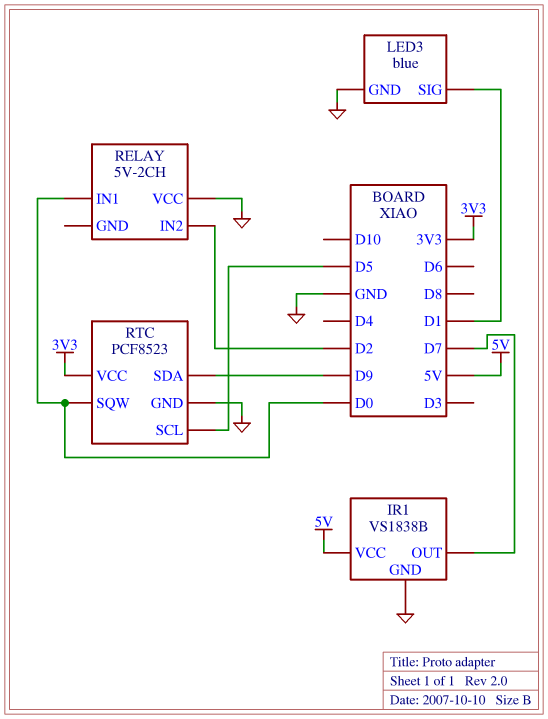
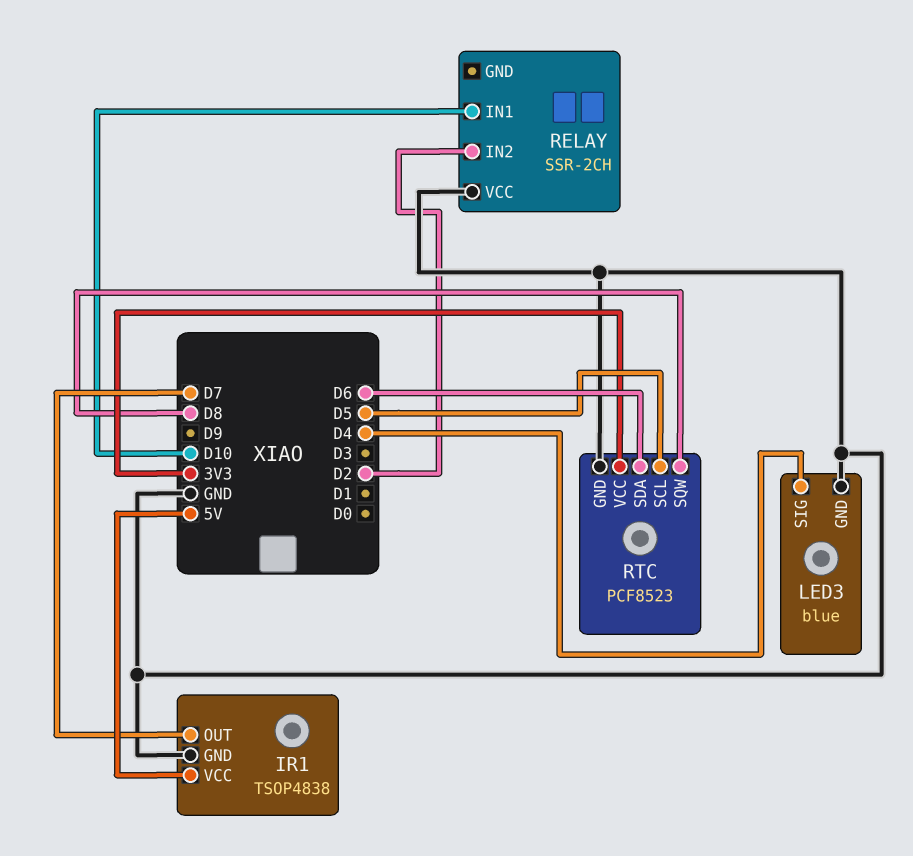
IR1: VS1838B -> TSOP4838
LED3 pin SIG: D1 -> D4
RELAY: 5V-2CH -> SSR-2CH
RELAY pin IN1: D0 -> D10
RTC pin SDA: D9 -> D6
RTC pin SQW: D0 -> D8

